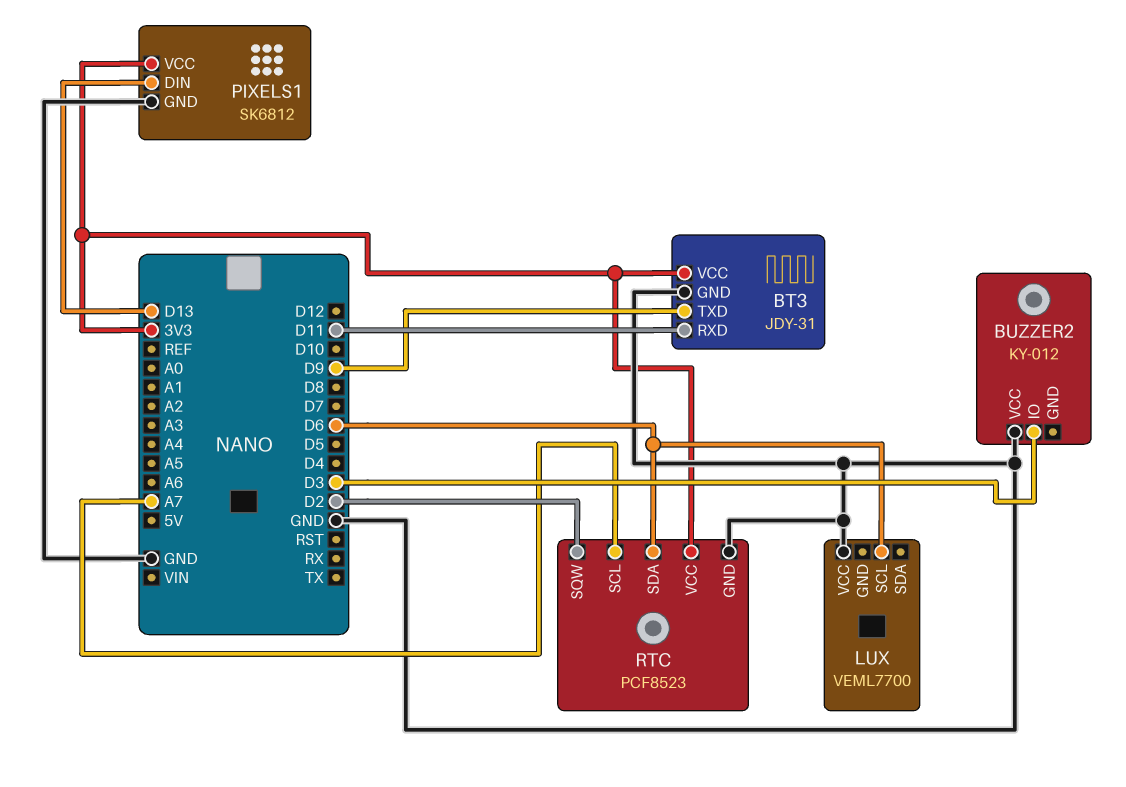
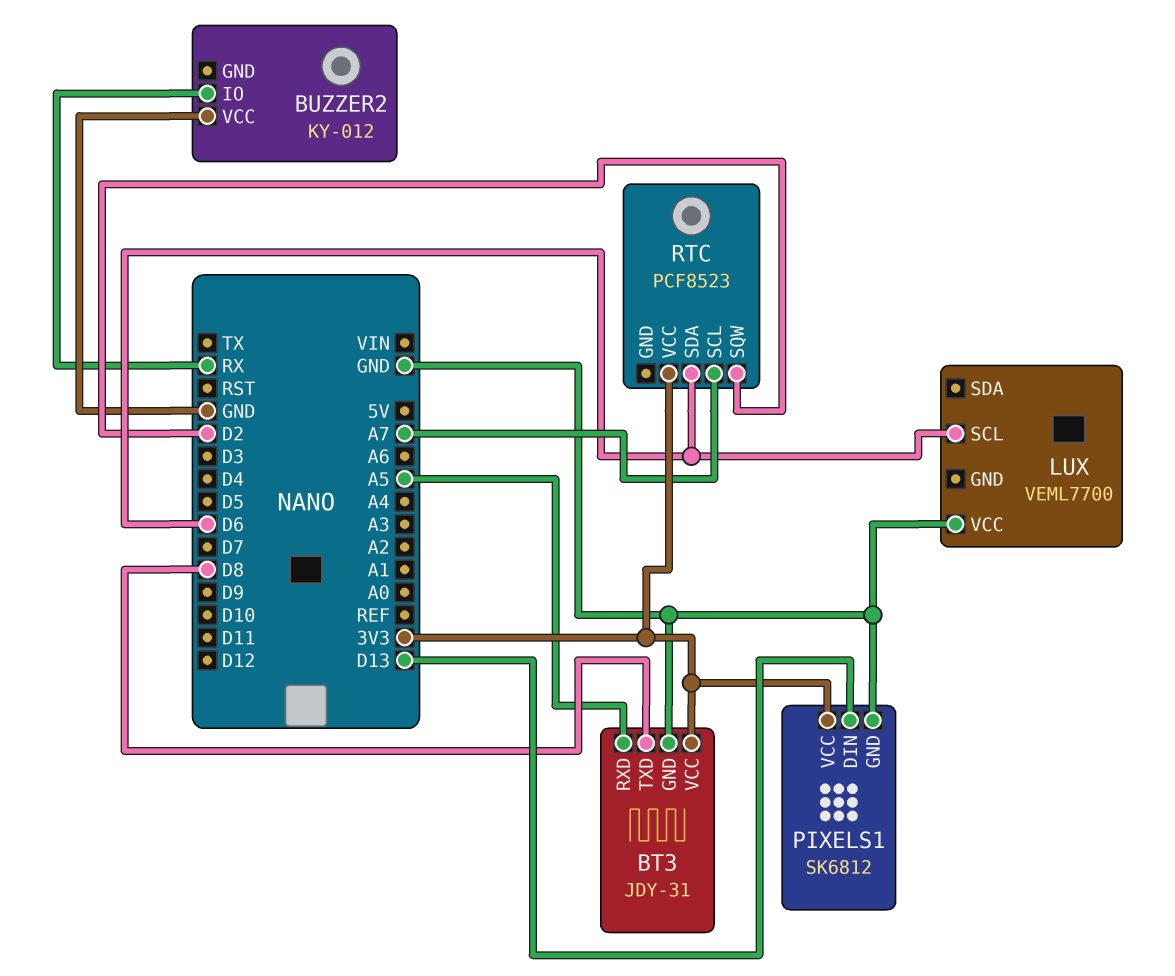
BT3 pin RXD: D11 -> A5
BT3 pin TXD: D9 -> D8
BUZZER2 pin IO: D3 -> RX
RTC pin GND: GND -> none

